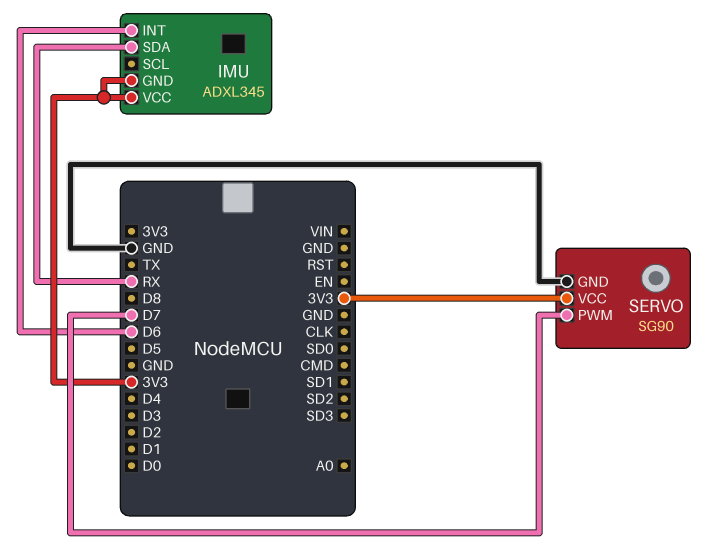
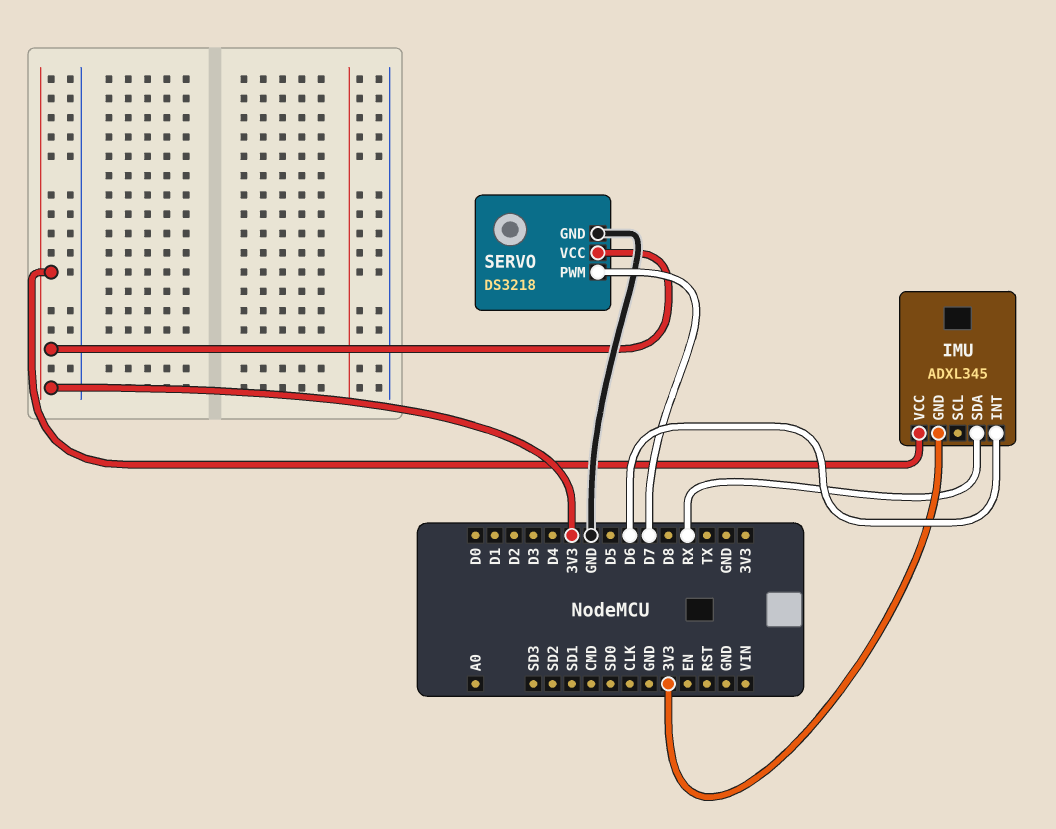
SERVO: SG90 -> DS3218

